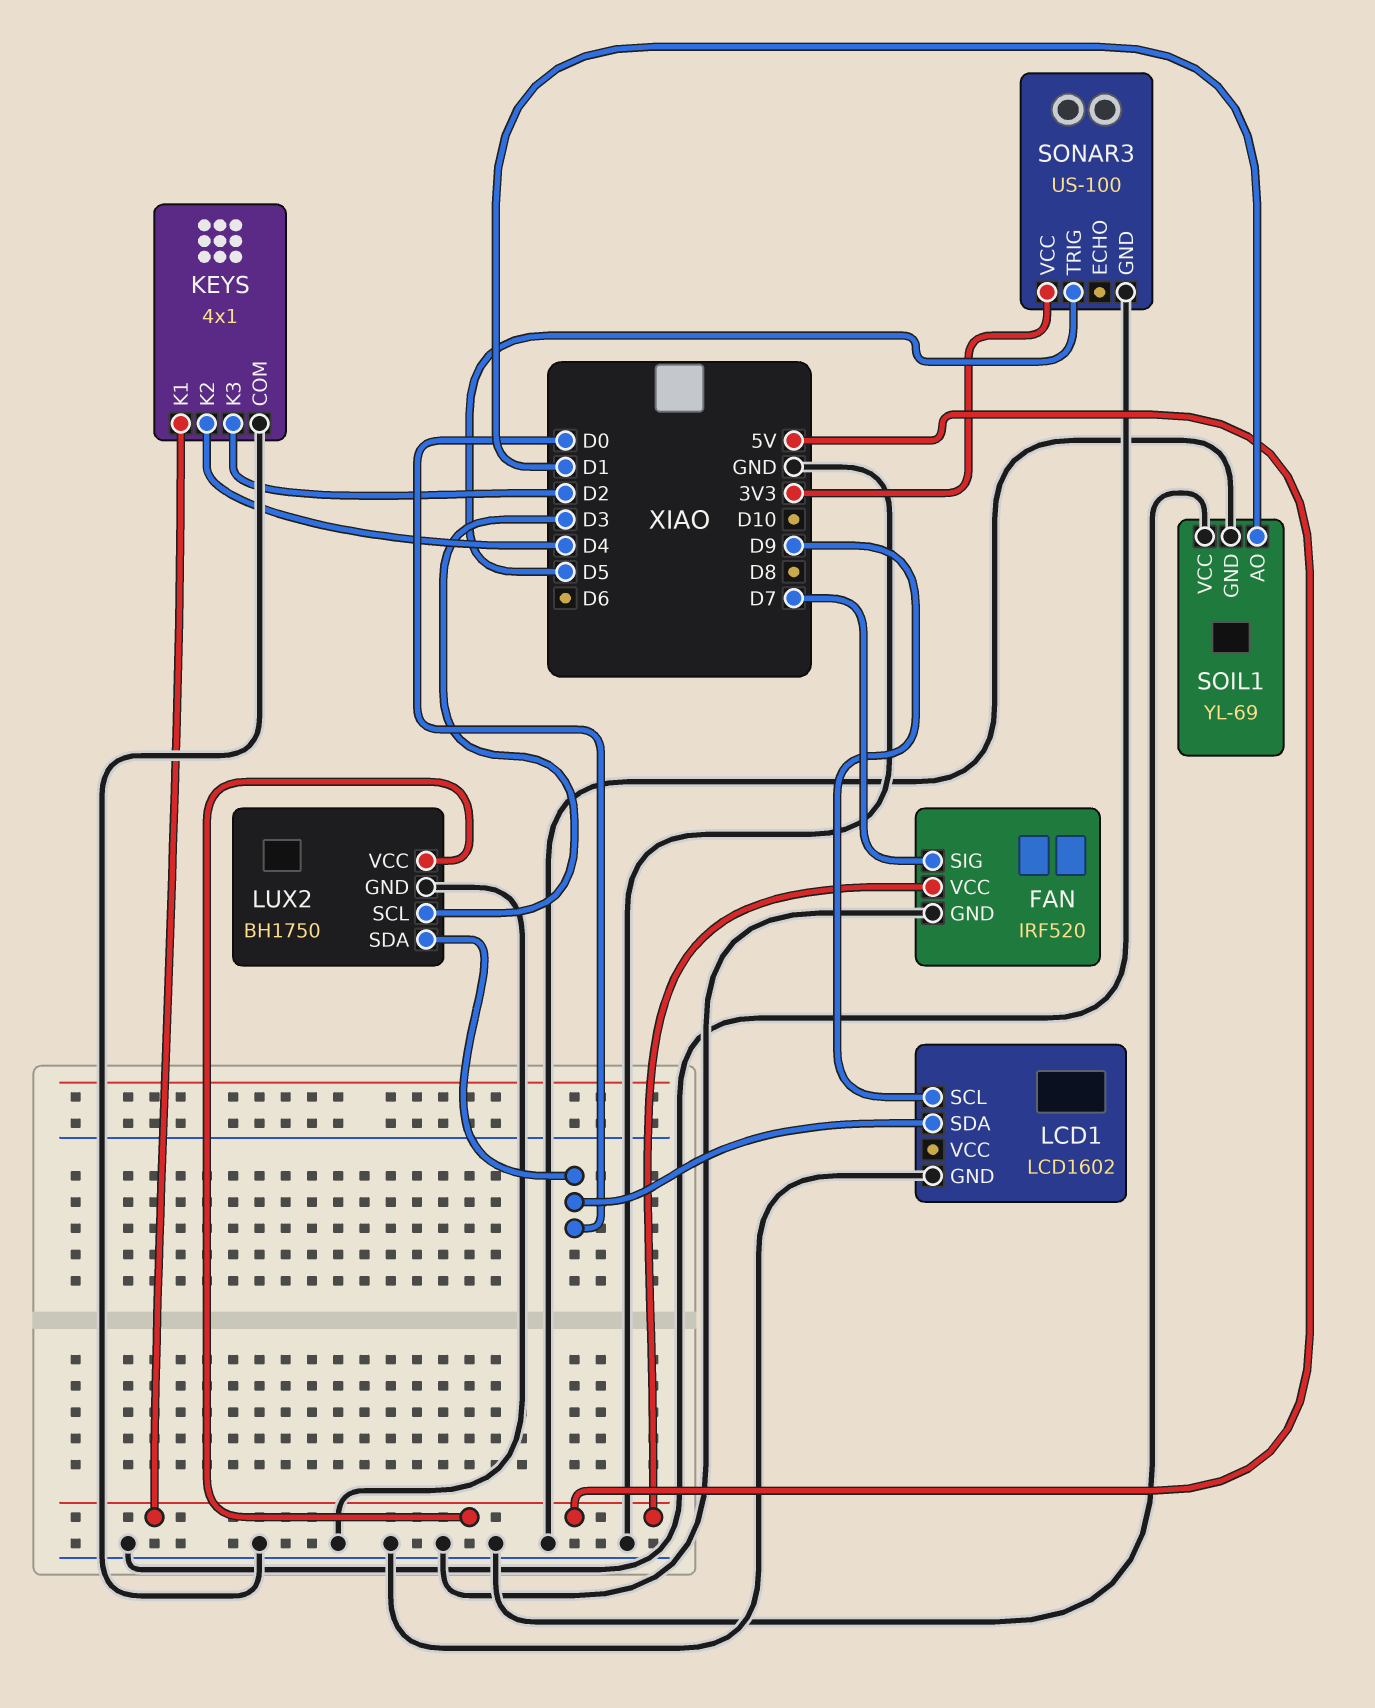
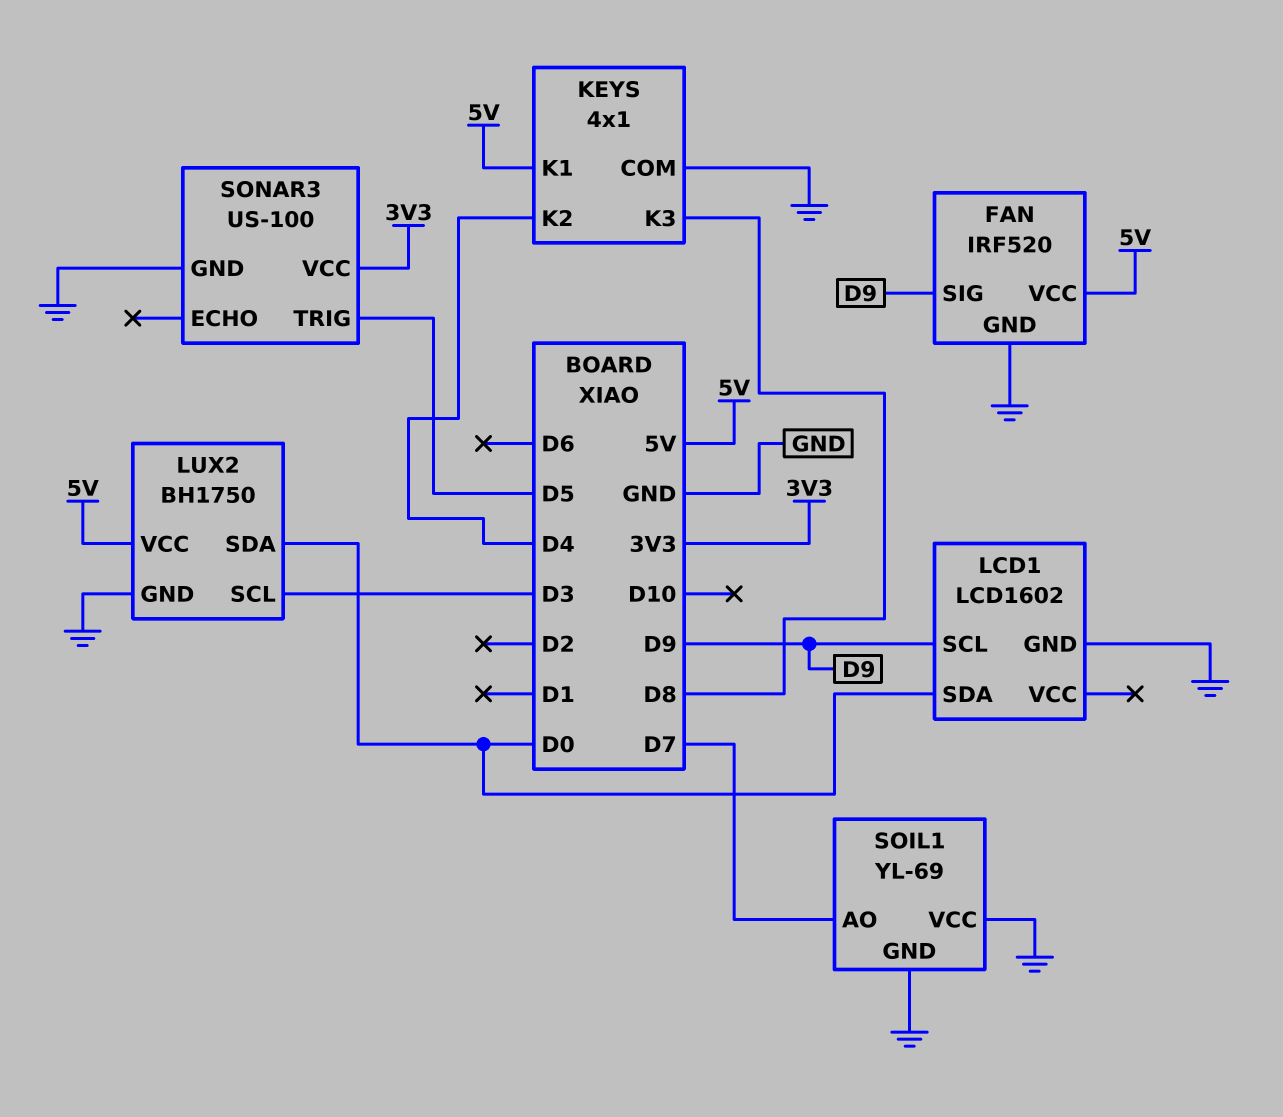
FAN pin SIG: D7 -> D9
KEYS pin K3: D2 -> D8
SOIL1 pin AO: D1 -> D7

